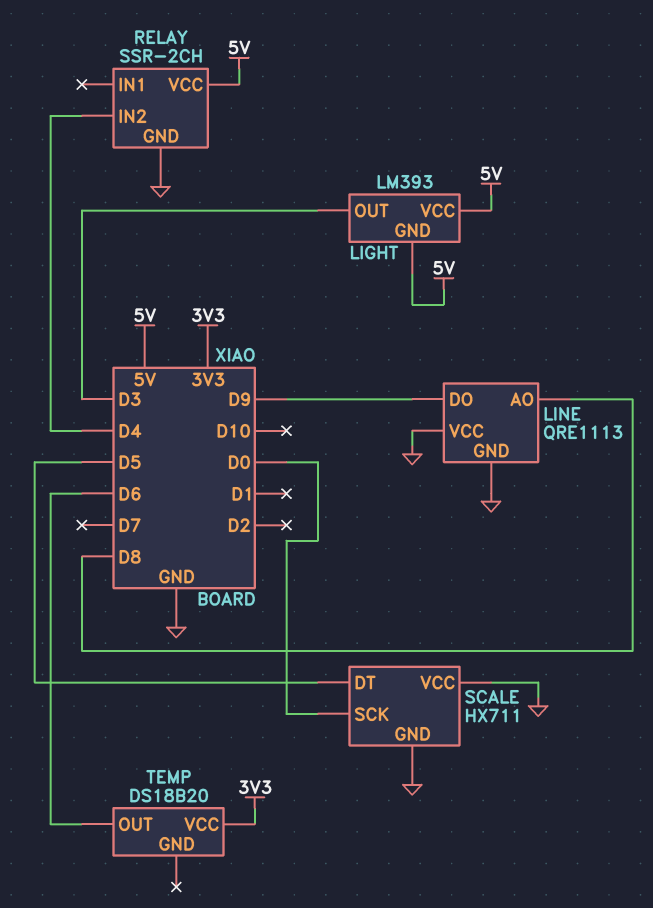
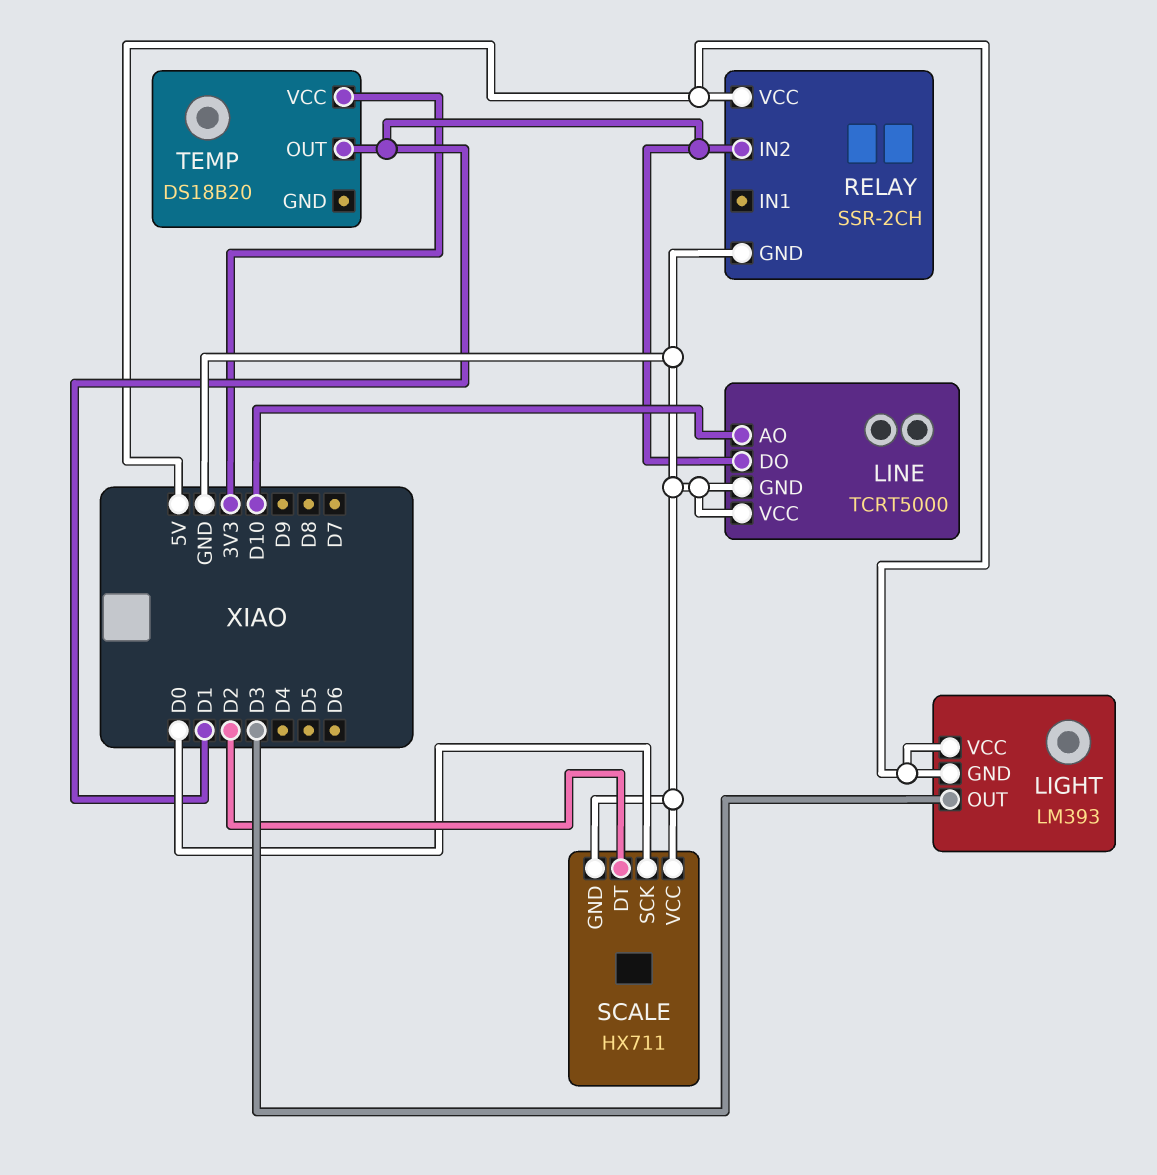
LINE: QRE1113 -> TCRT5000
LINE pin AO: D8 -> D10
LINE pin DO: D9 -> D1
RELAY pin IN2: D4 -> D1
SCALE pin DT: D5 -> D2
TEMP pin OUT: D6 -> D1

